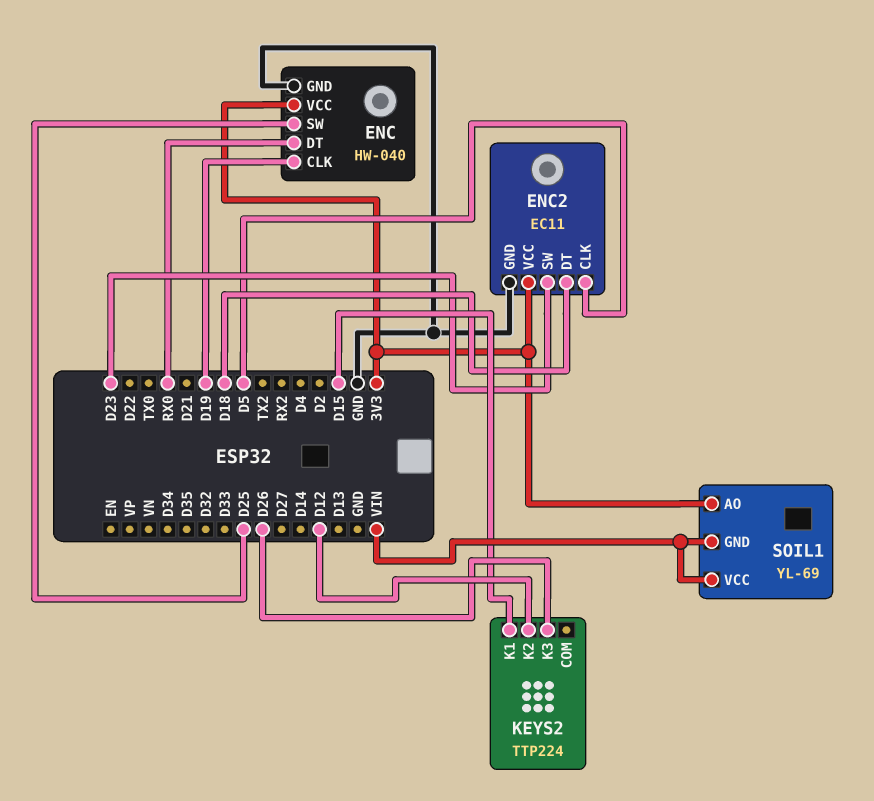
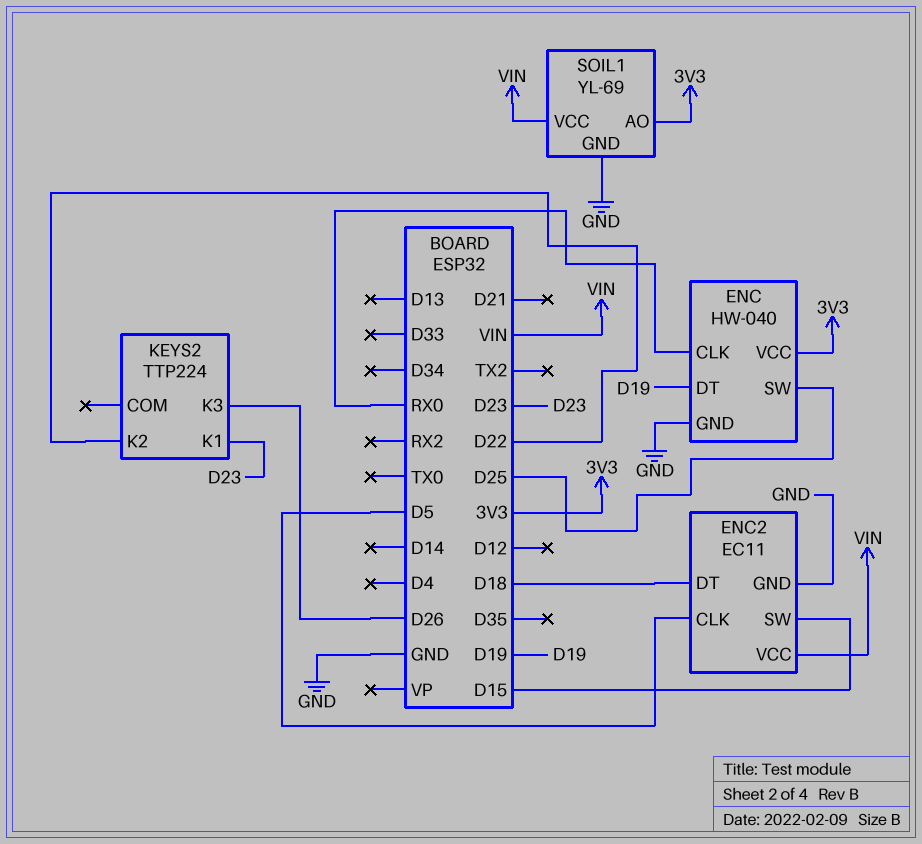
ENC pin CLK: D19 -> RX0
ENC pin DT: RX0 -> D19
ENC2 pin SW: D23 -> D15
ENC2 pin VCC: 3V3 -> VIN
KEYS2 pin K1: D15 -> D23
KEYS2 pin K2: D12 -> D22
SOIL1 pin GND: VIN -> GND

